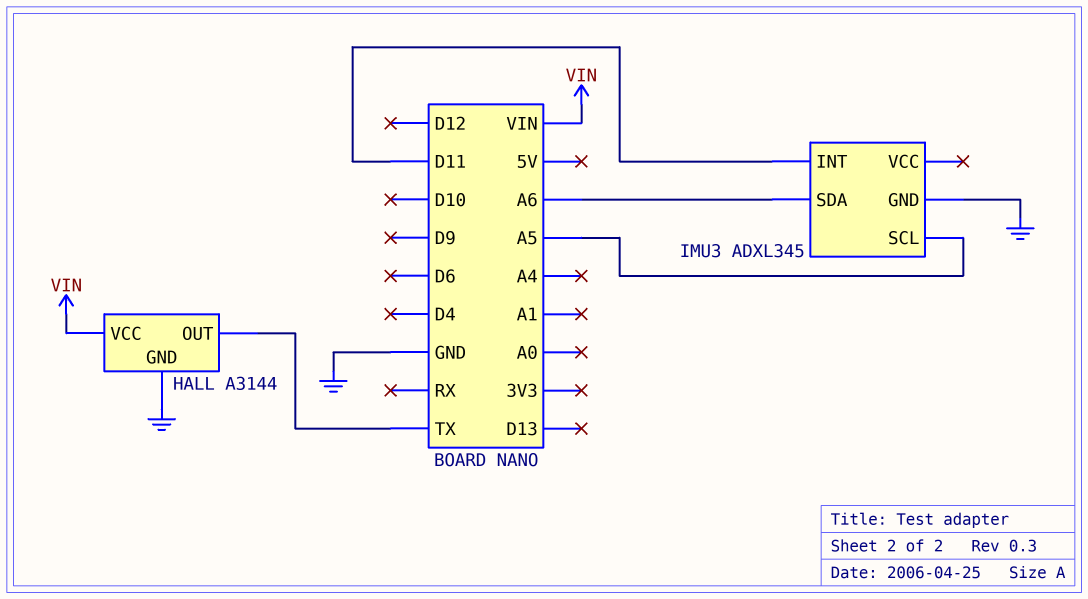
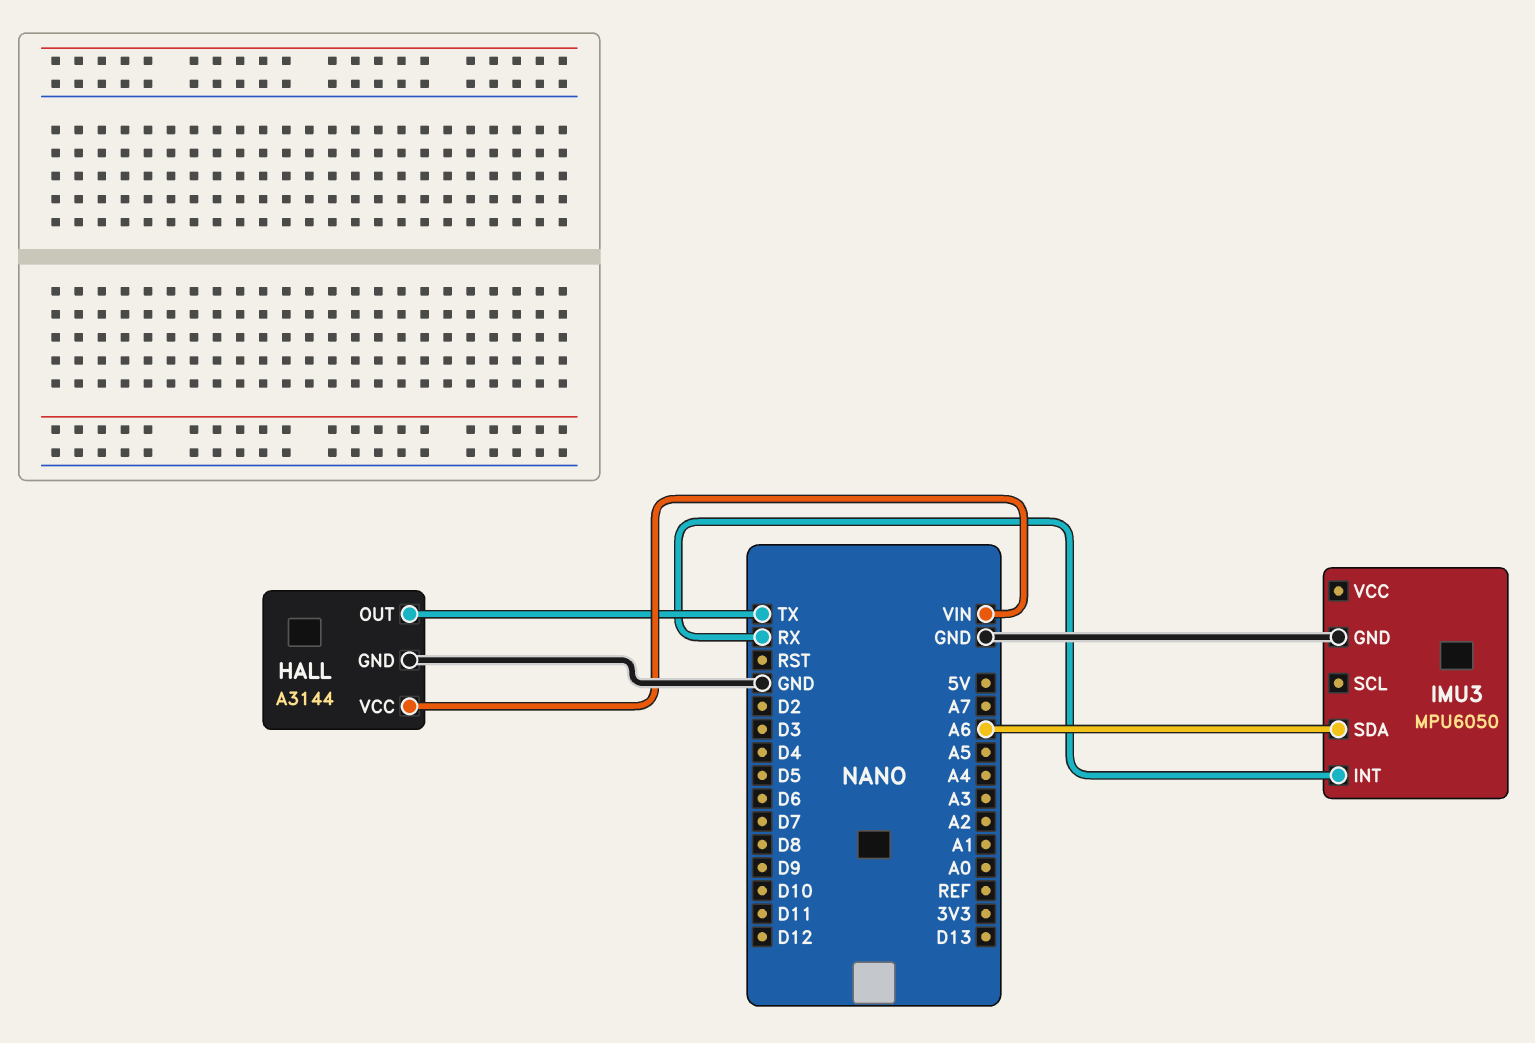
IMU3: ADXL345 -> MPU6050
IMU3 pin INT: D11 -> RX
IMU3 pin SCL: A5 -> none

